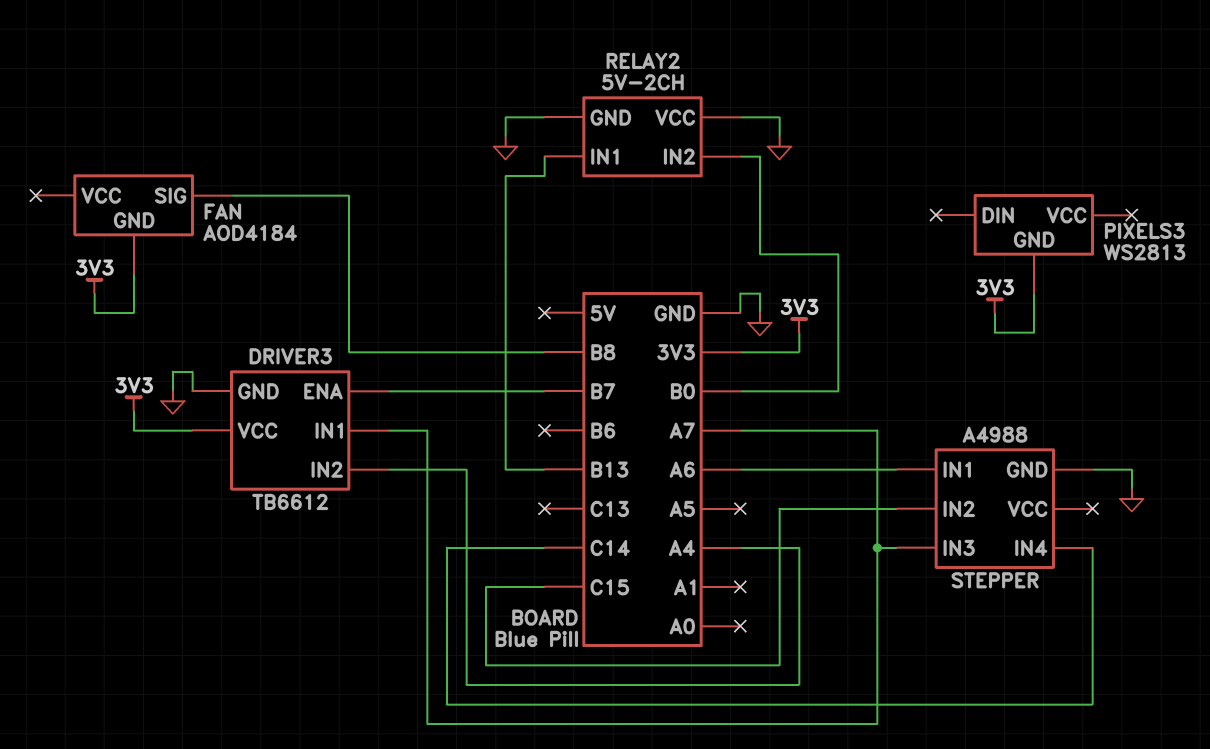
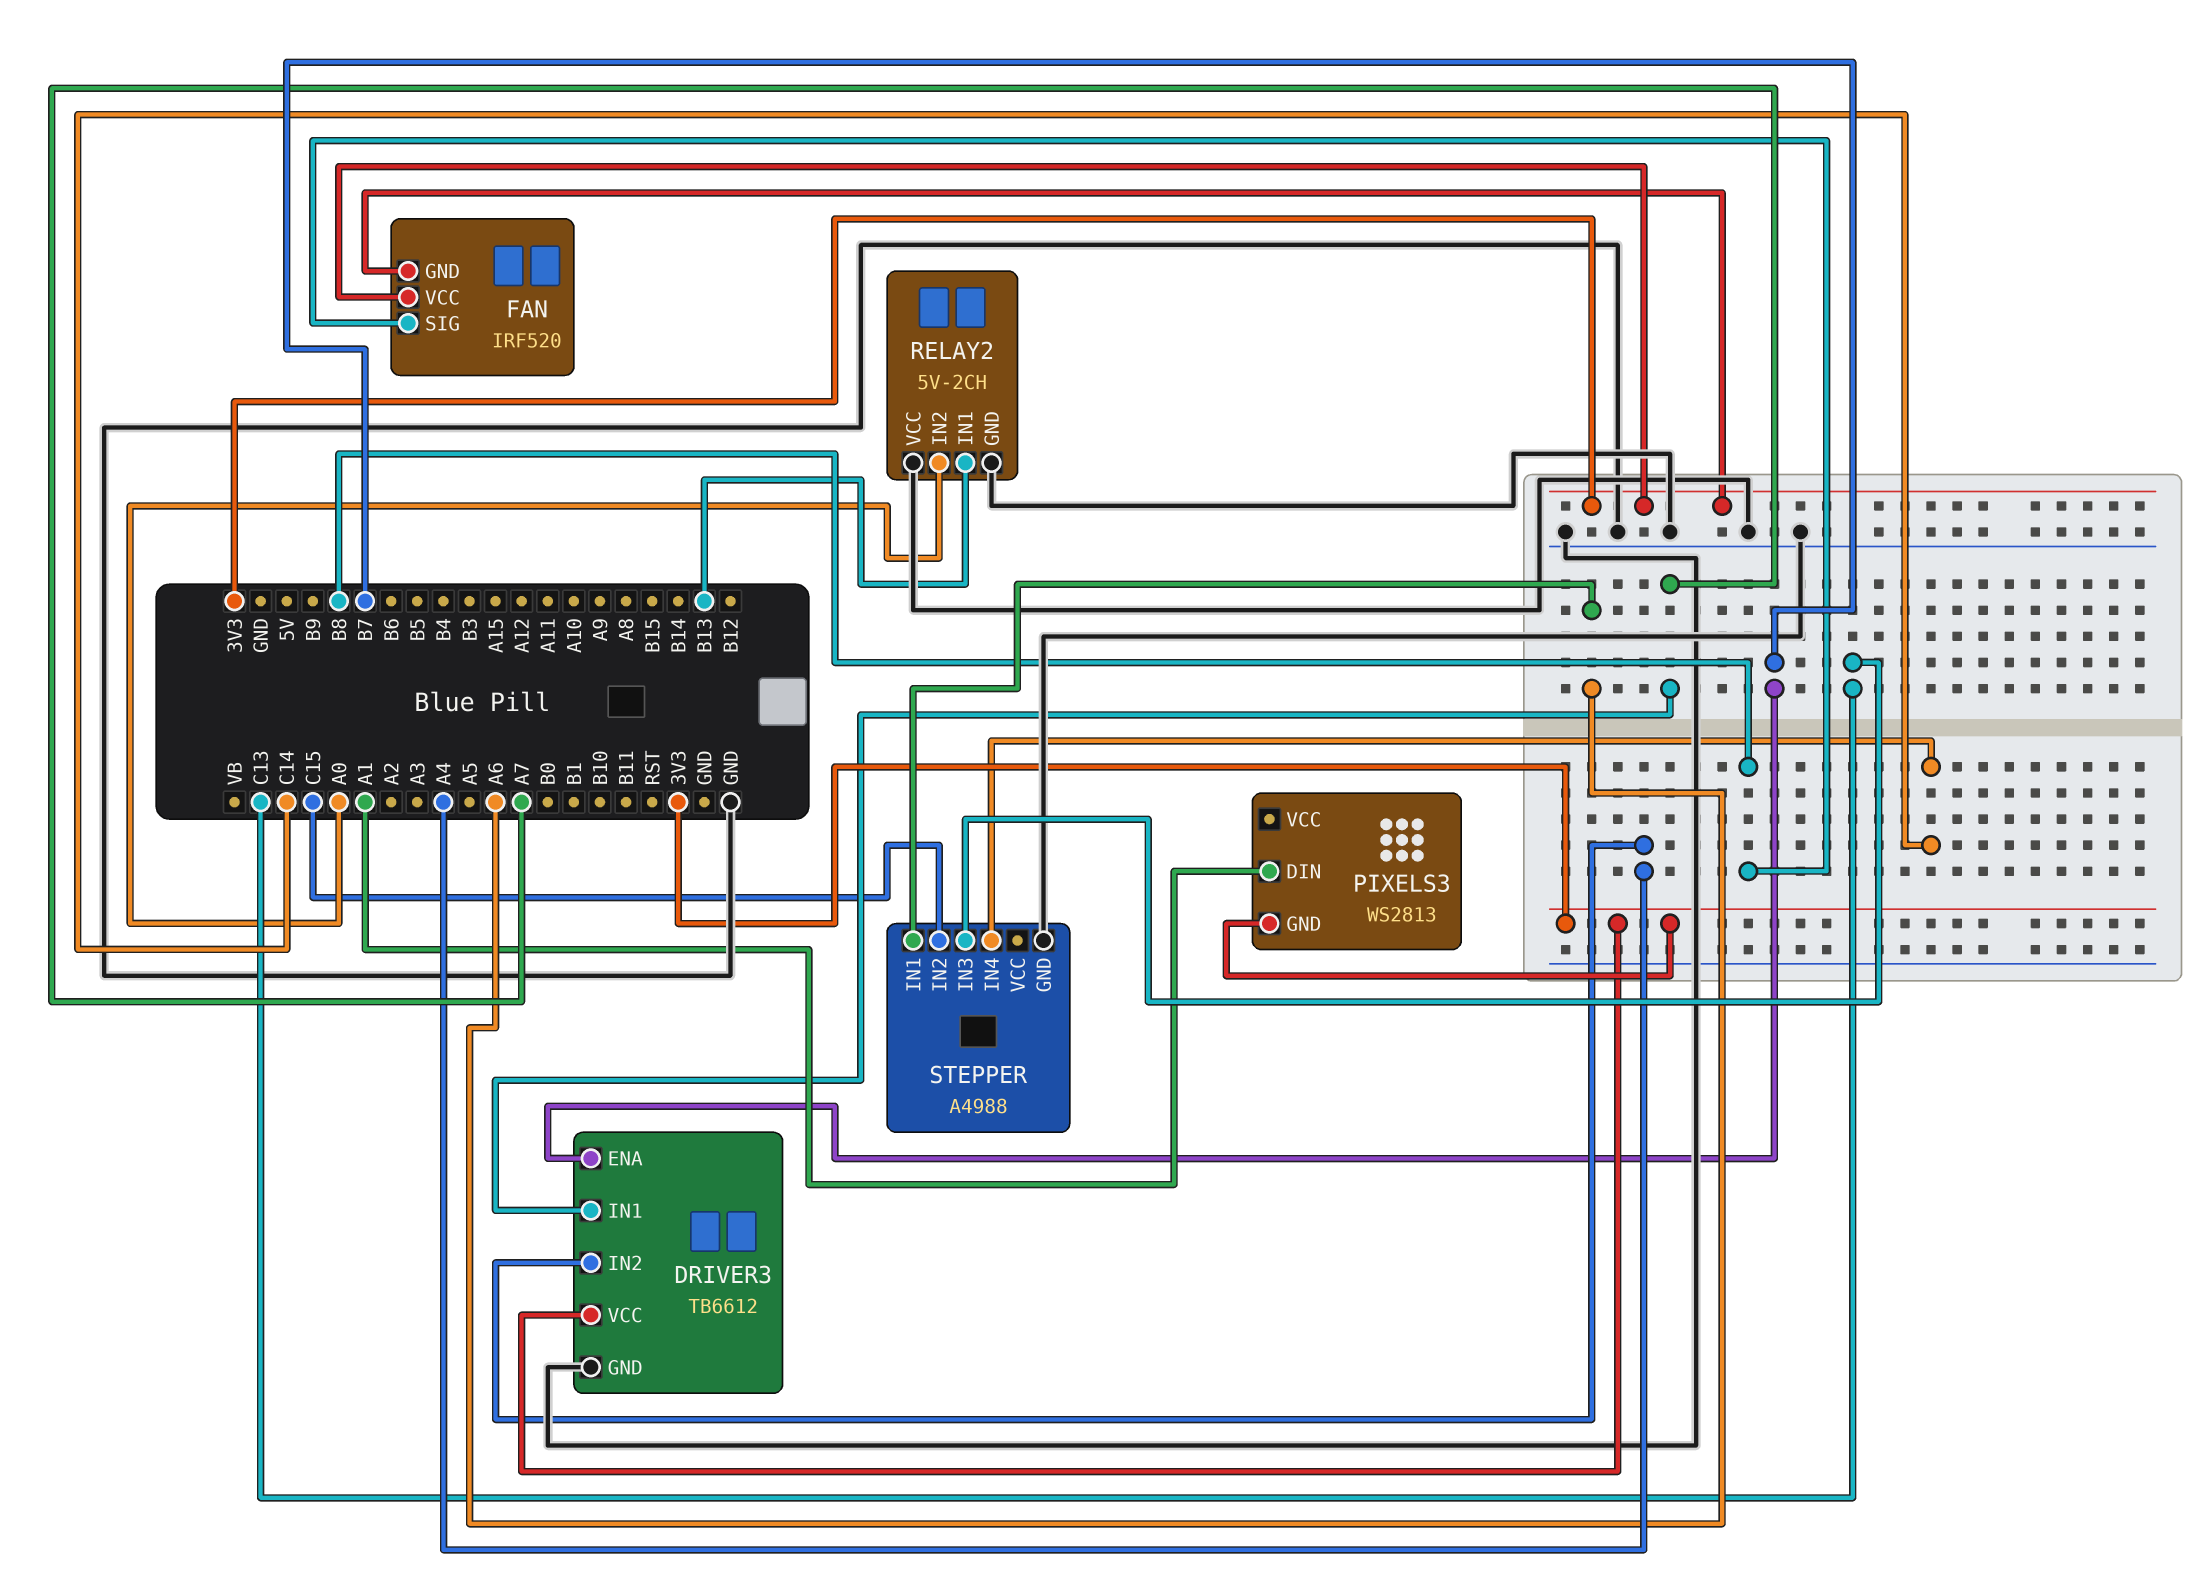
FAN: AOD4184 -> IRF520
FAN pin VCC: none -> 3V3
PIXELS3 pin DIN: none -> A1
RELAY2 pin IN2: B0 -> A0
STEPPER pin IN3: A7 -> C13

